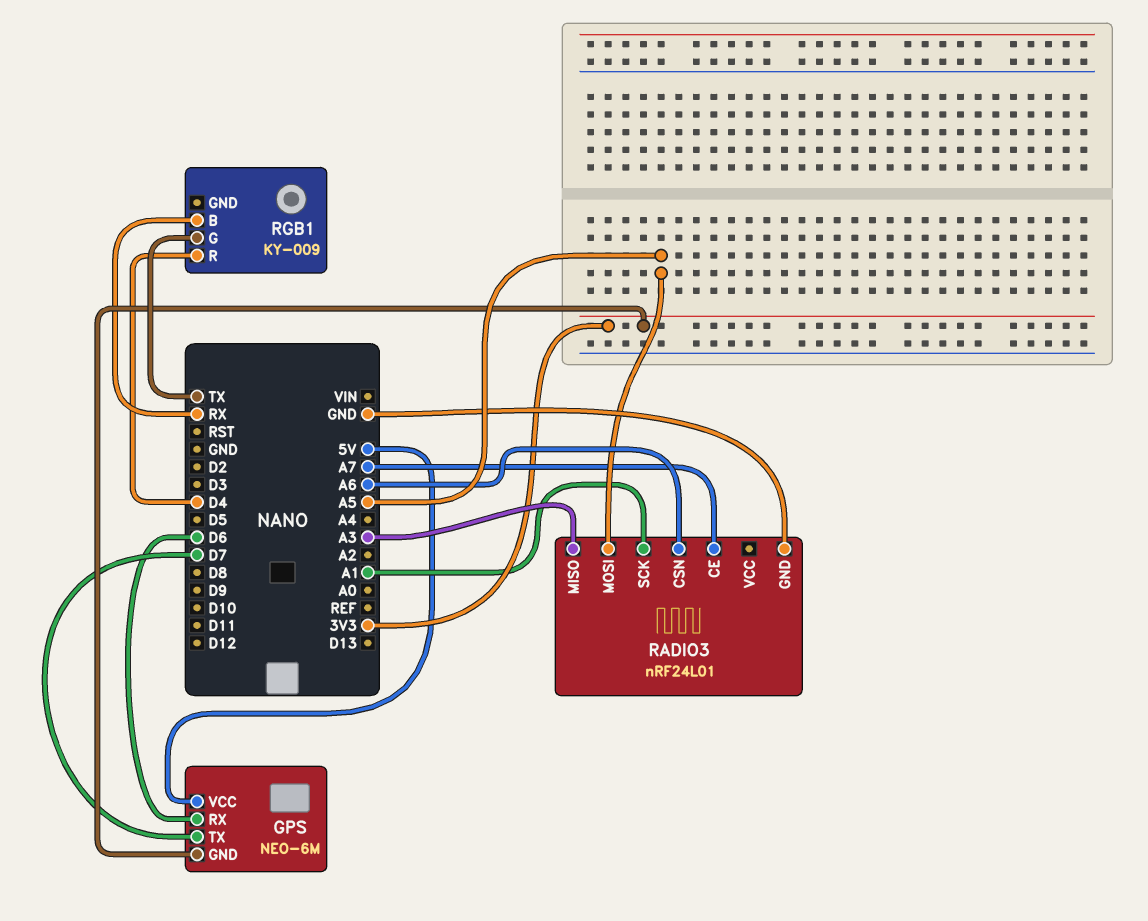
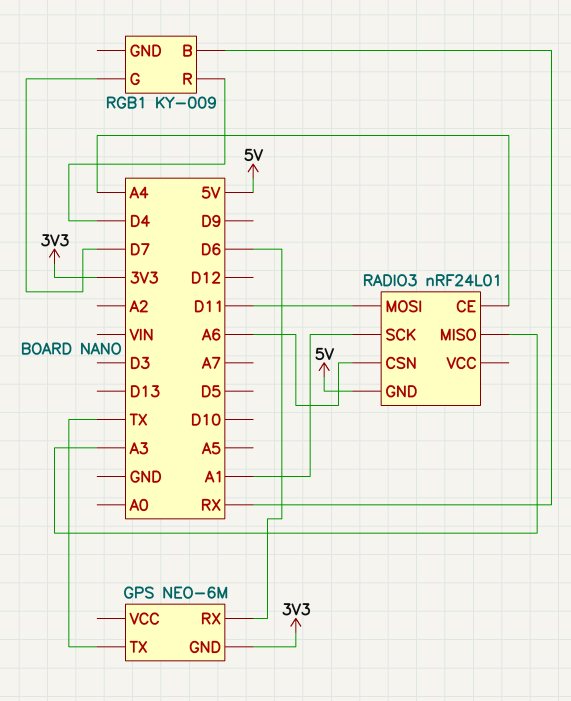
GPS pin TX: D7 -> TX
GPS pin VCC: 5V -> none
RADIO3 pin CE: A7 -> A4
RADIO3 pin GND: GND -> 5V
RADIO3 pin MOSI: A5 -> D11
RGB1 pin G: TX -> D7

